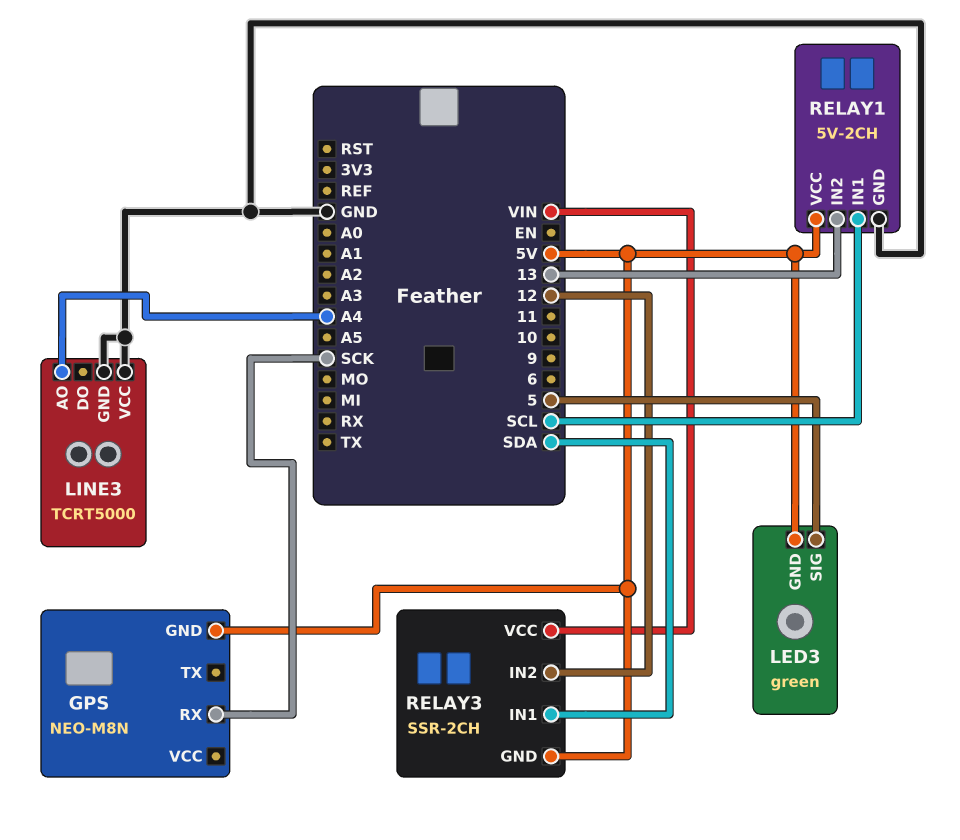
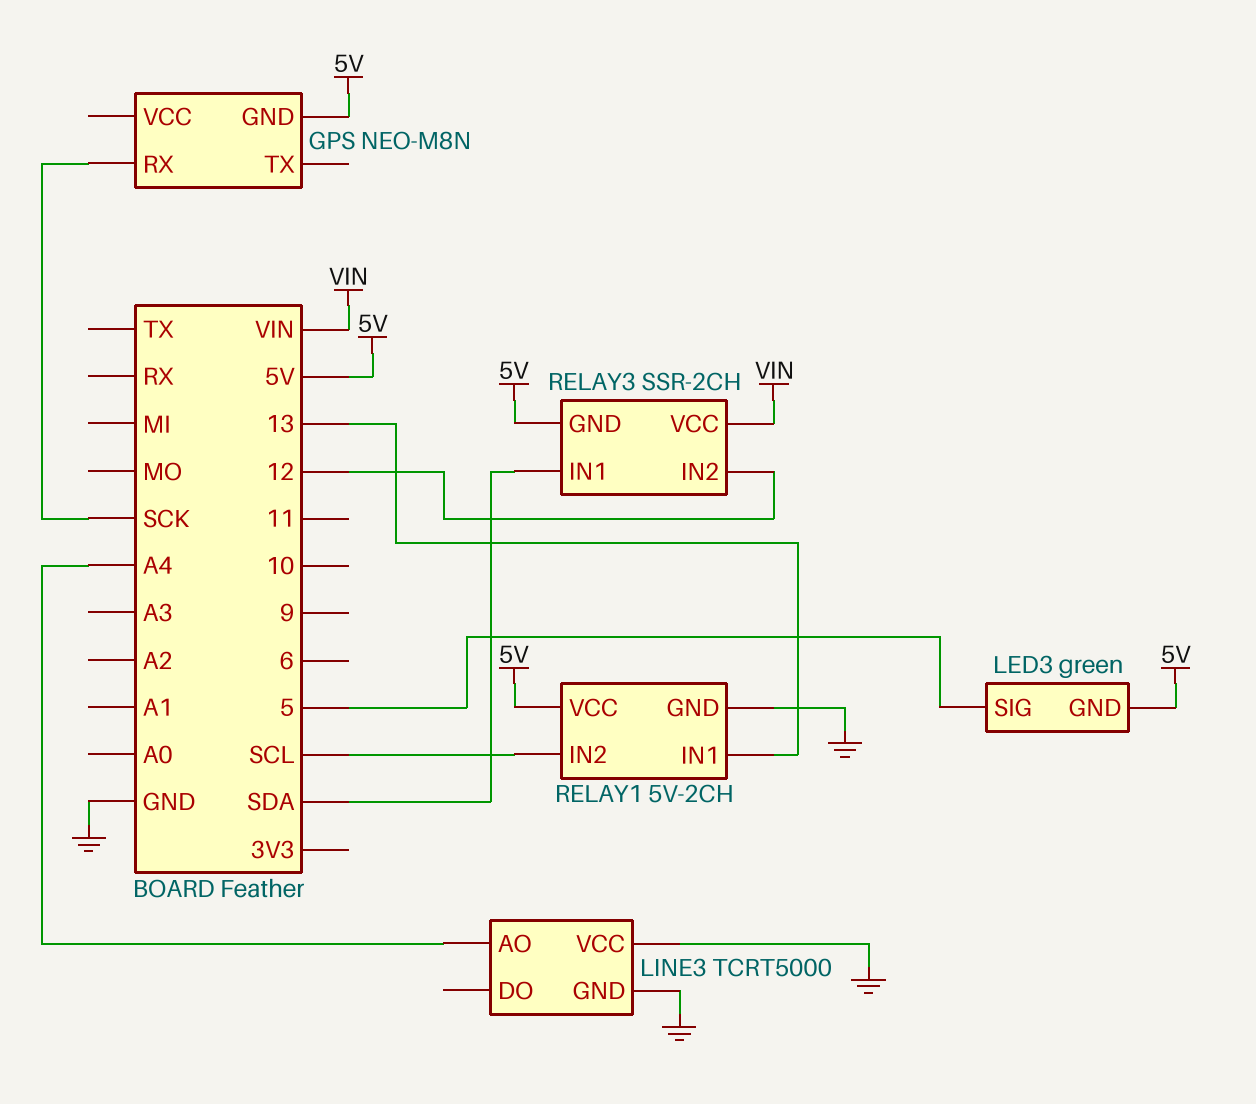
RELAY1 pin IN1: SCL -> 13
RELAY1 pin IN2: 13 -> SCL

